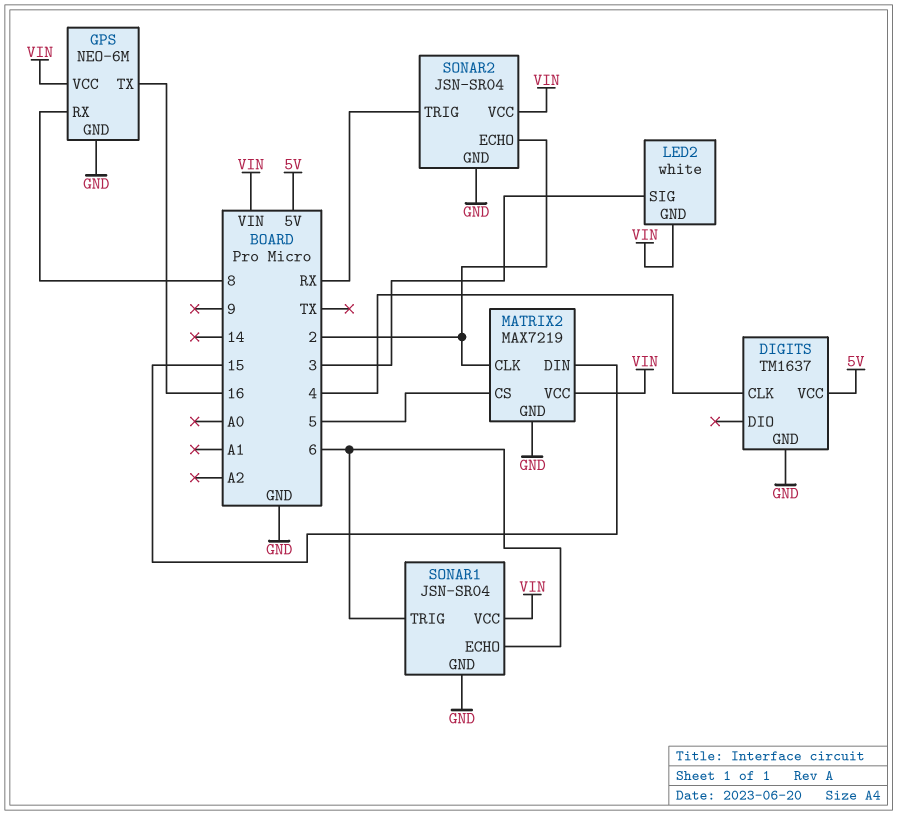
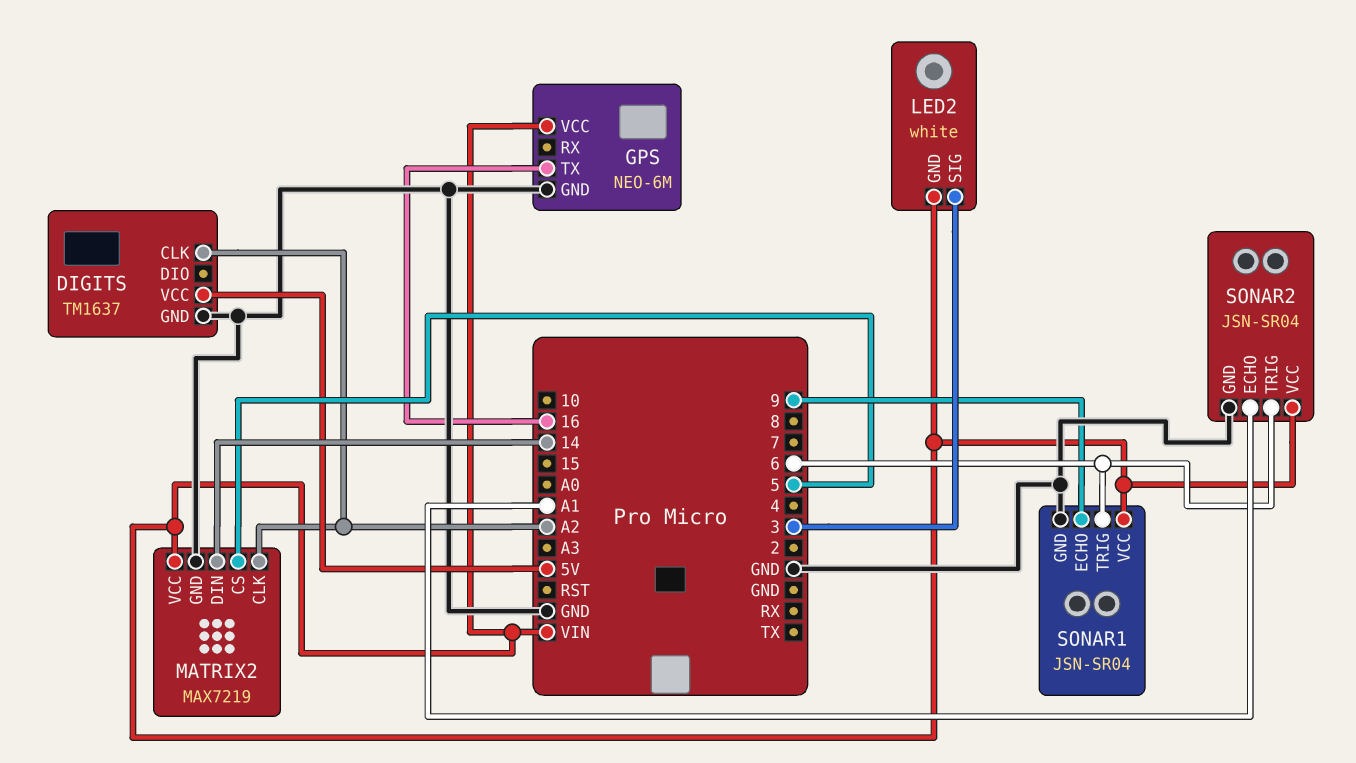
DIGITS pin CLK: 4 -> A2
GPS pin RX: 8 -> none
MATRIX2 pin CLK: 2 -> A2
MATRIX2 pin DIN: 15 -> 14
SONAR1 pin ECHO: 6 -> 9
SONAR2 pin ECHO: 2 -> A1
SONAR2 pin TRIG: RX -> 6

